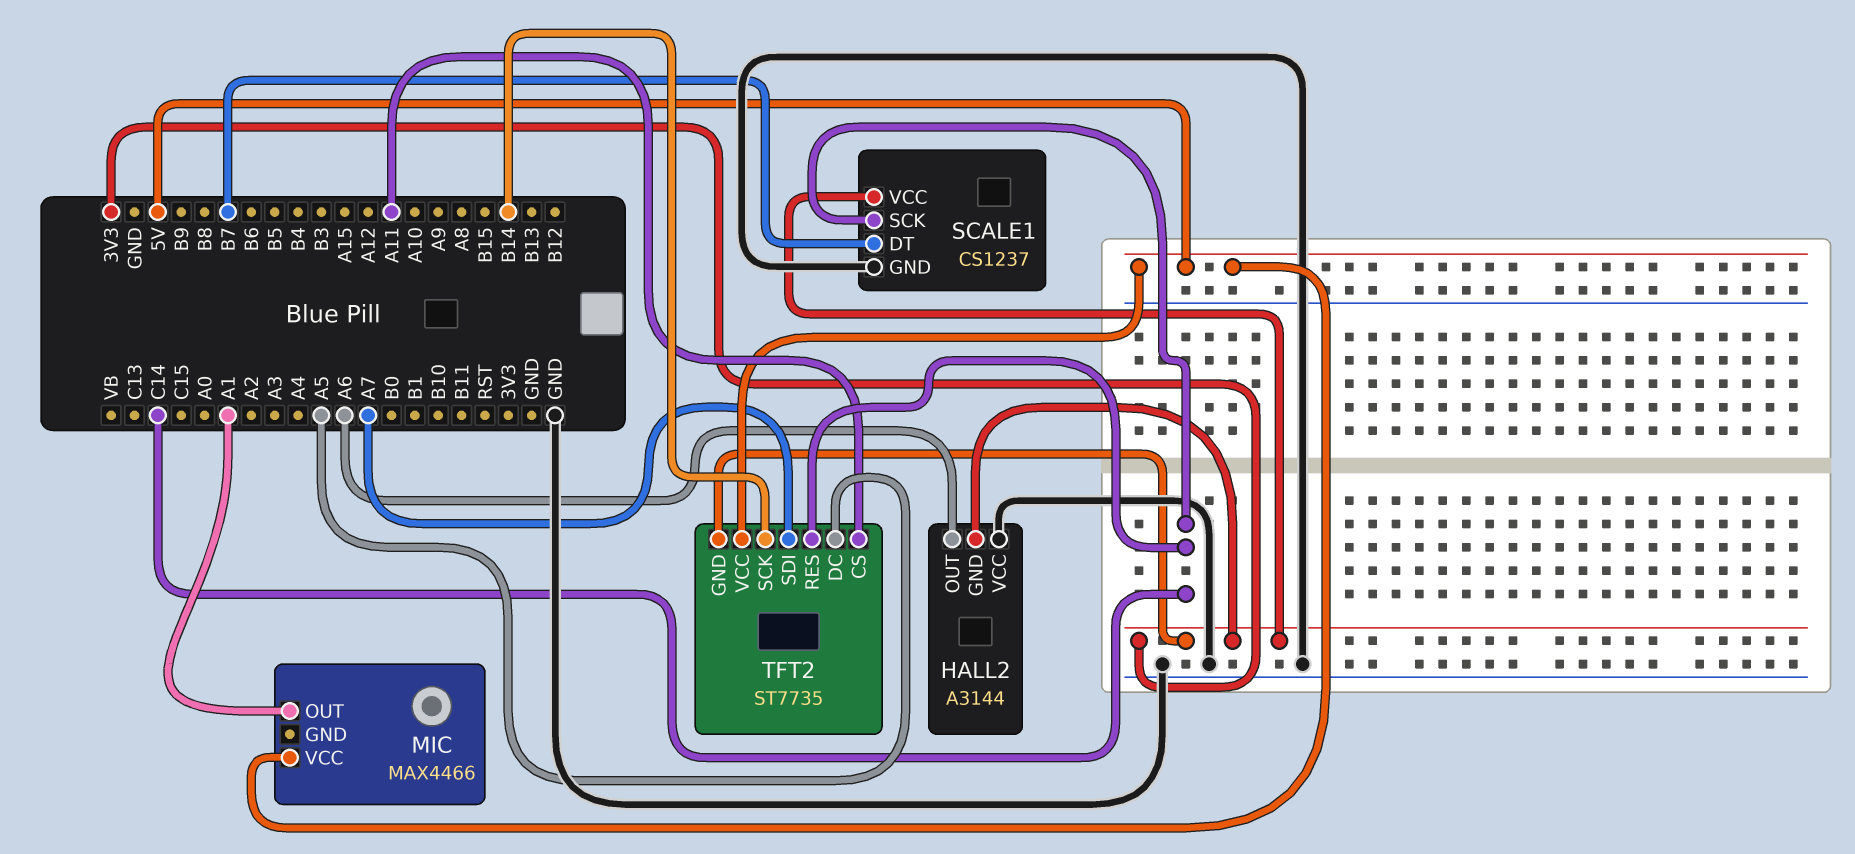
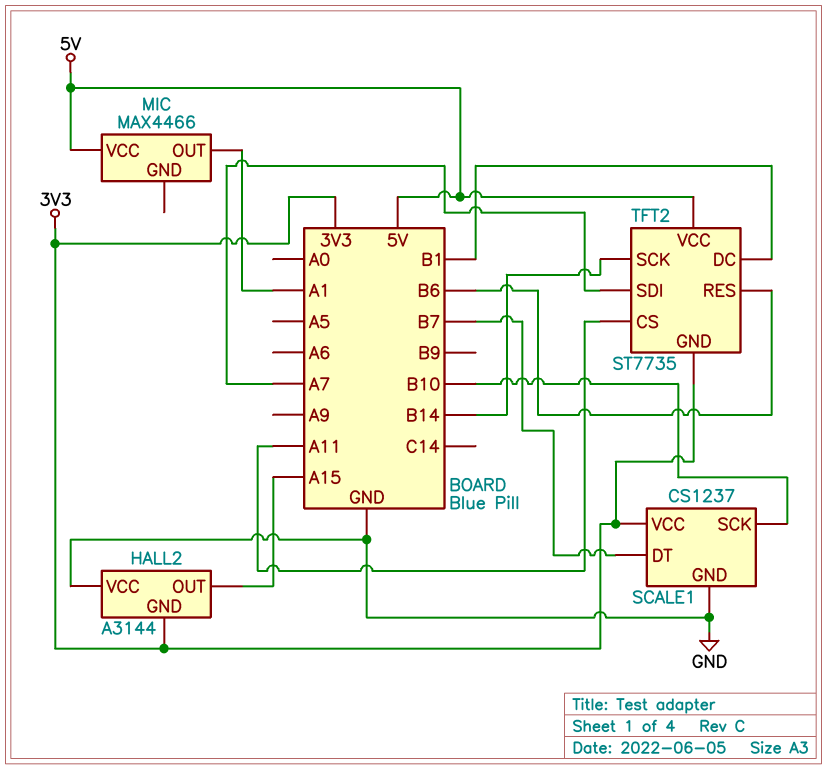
HALL2 pin OUT: A6 -> A15
SCALE1 pin SCK: C14 -> B10
TFT2 pin DC: A5 -> B1
TFT2 pin RES: C14 -> B6

